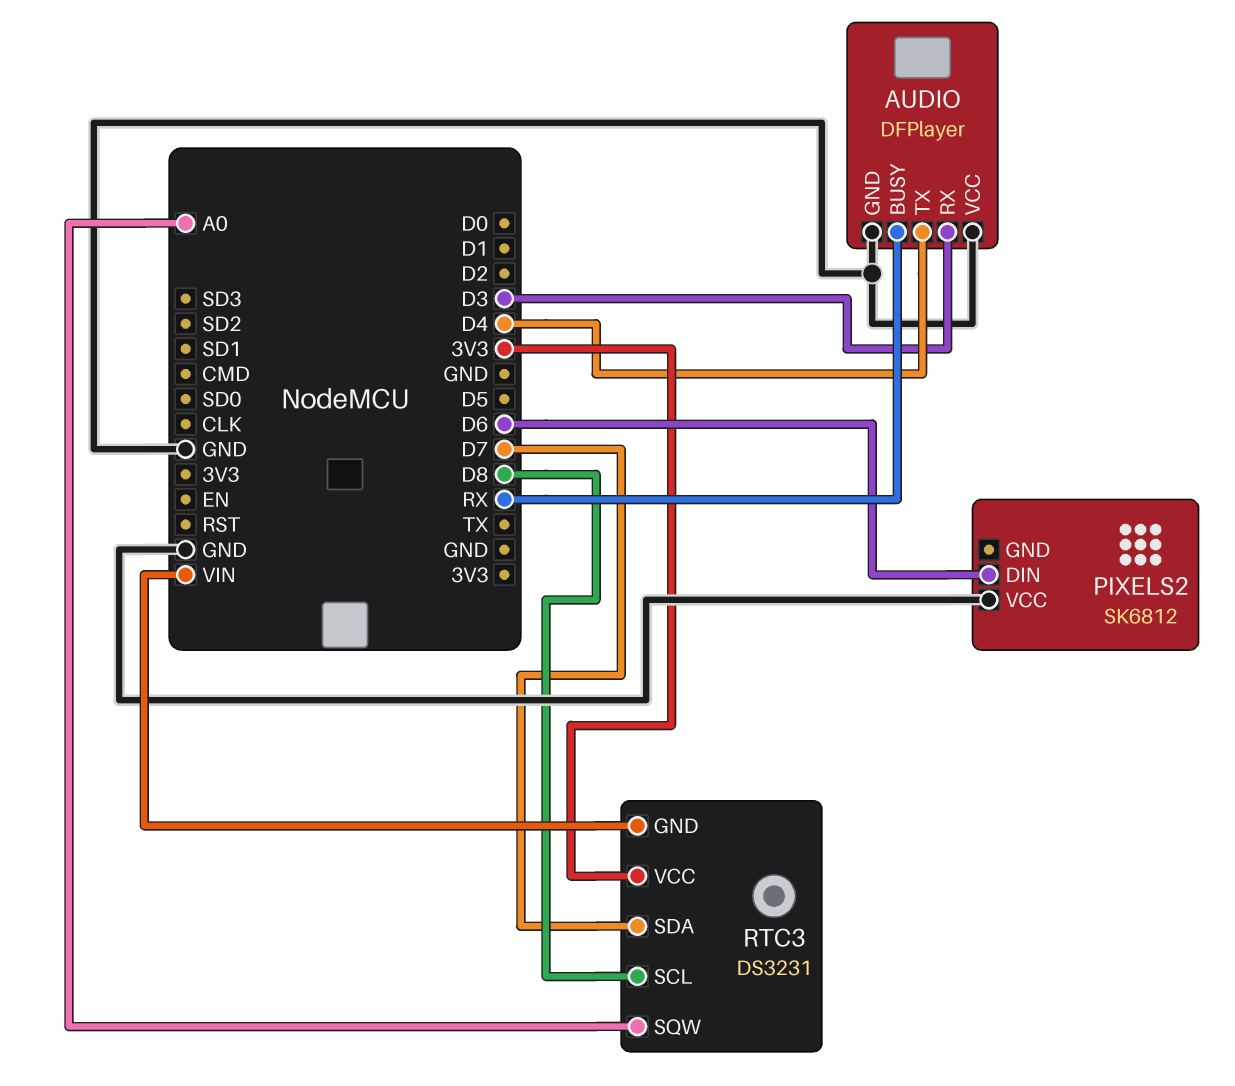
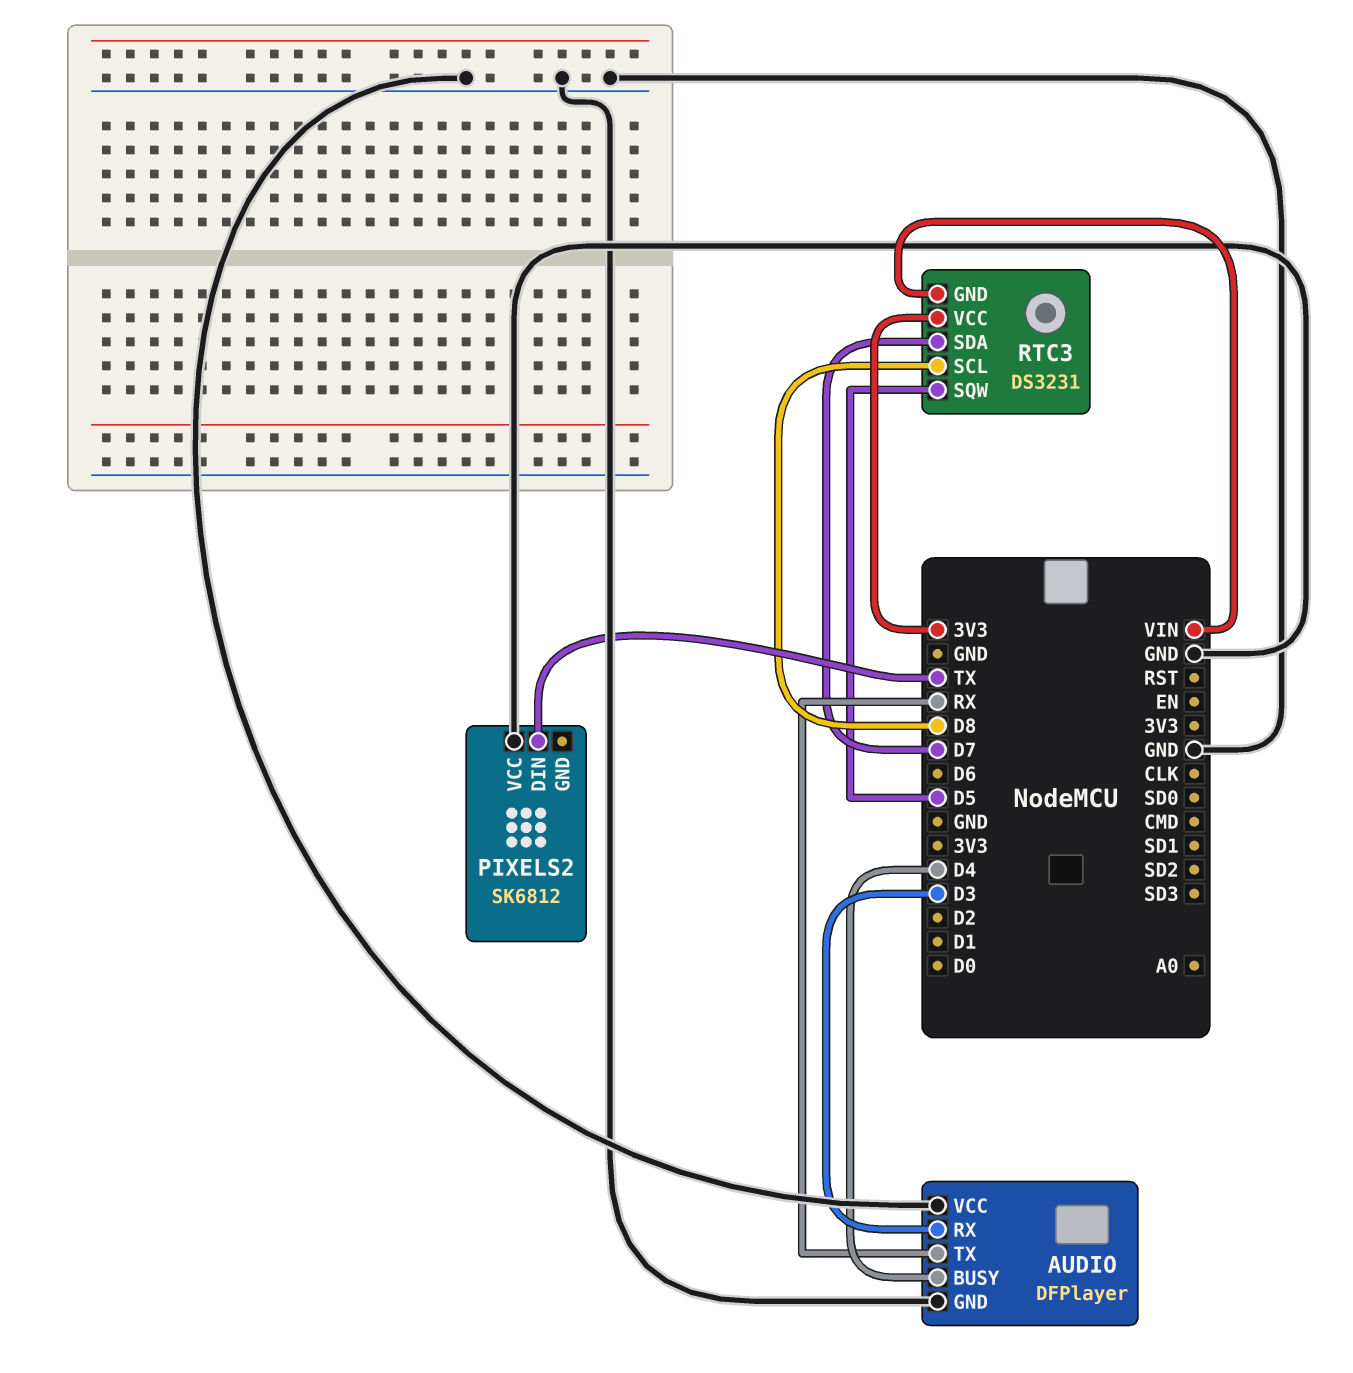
AUDIO pin BUSY: RX -> D4
AUDIO pin TX: D4 -> RX
PIXELS2 pin DIN: D6 -> TX
RTC3 pin SQW: A0 -> D5

